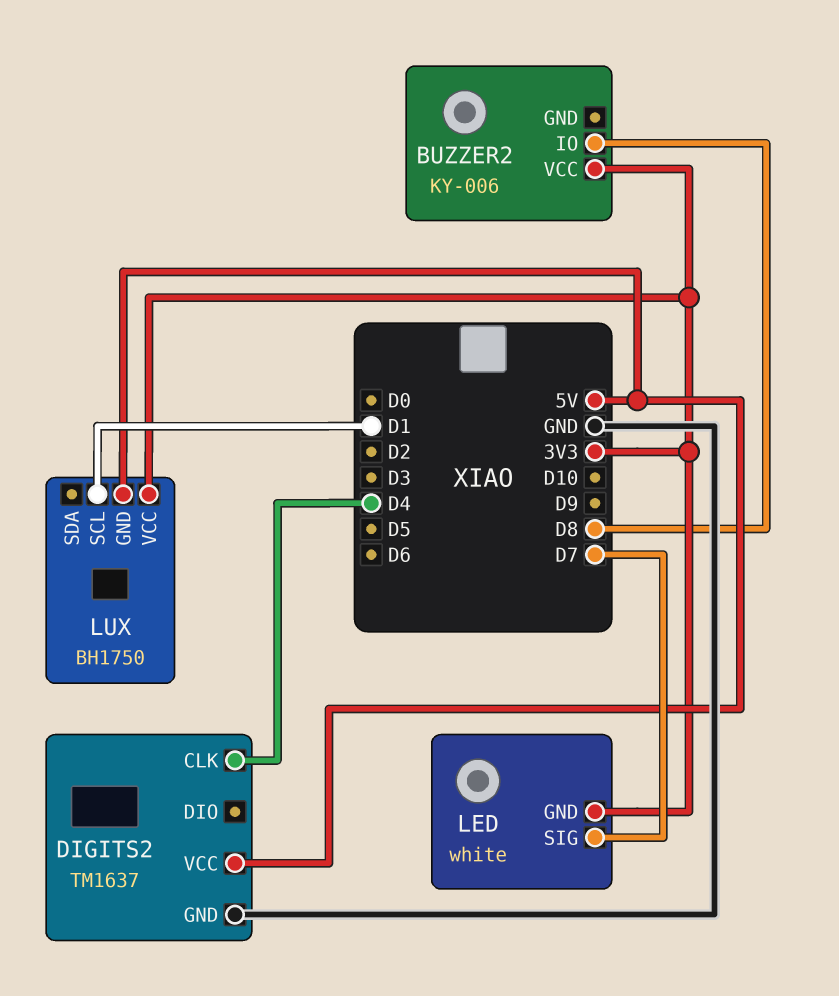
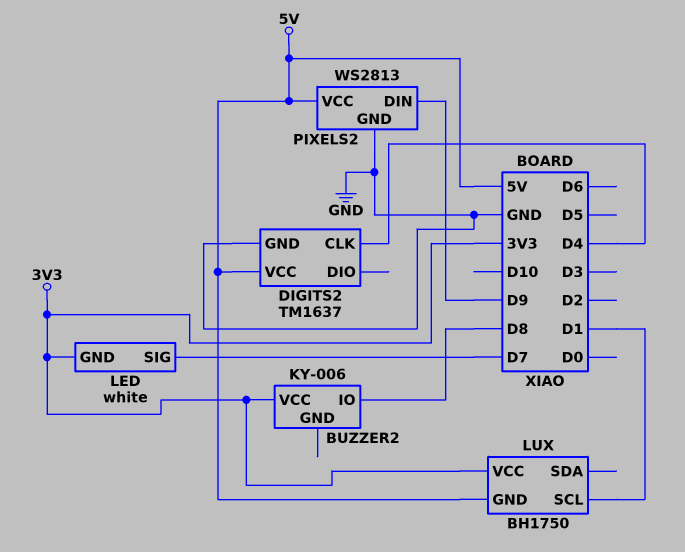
PIXELS2: none -> WS2813
PIXELS2 pin DIN: none -> D9
PIXELS2 pin GND: none -> GND
PIXELS2 pin VCC: none -> 5V

